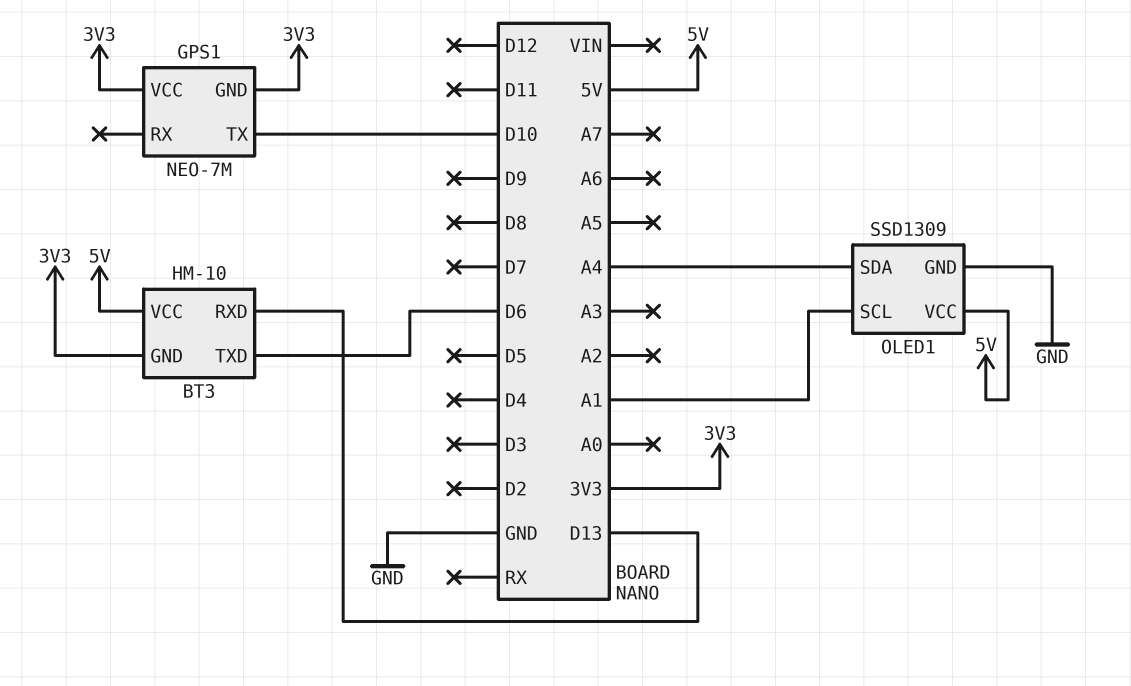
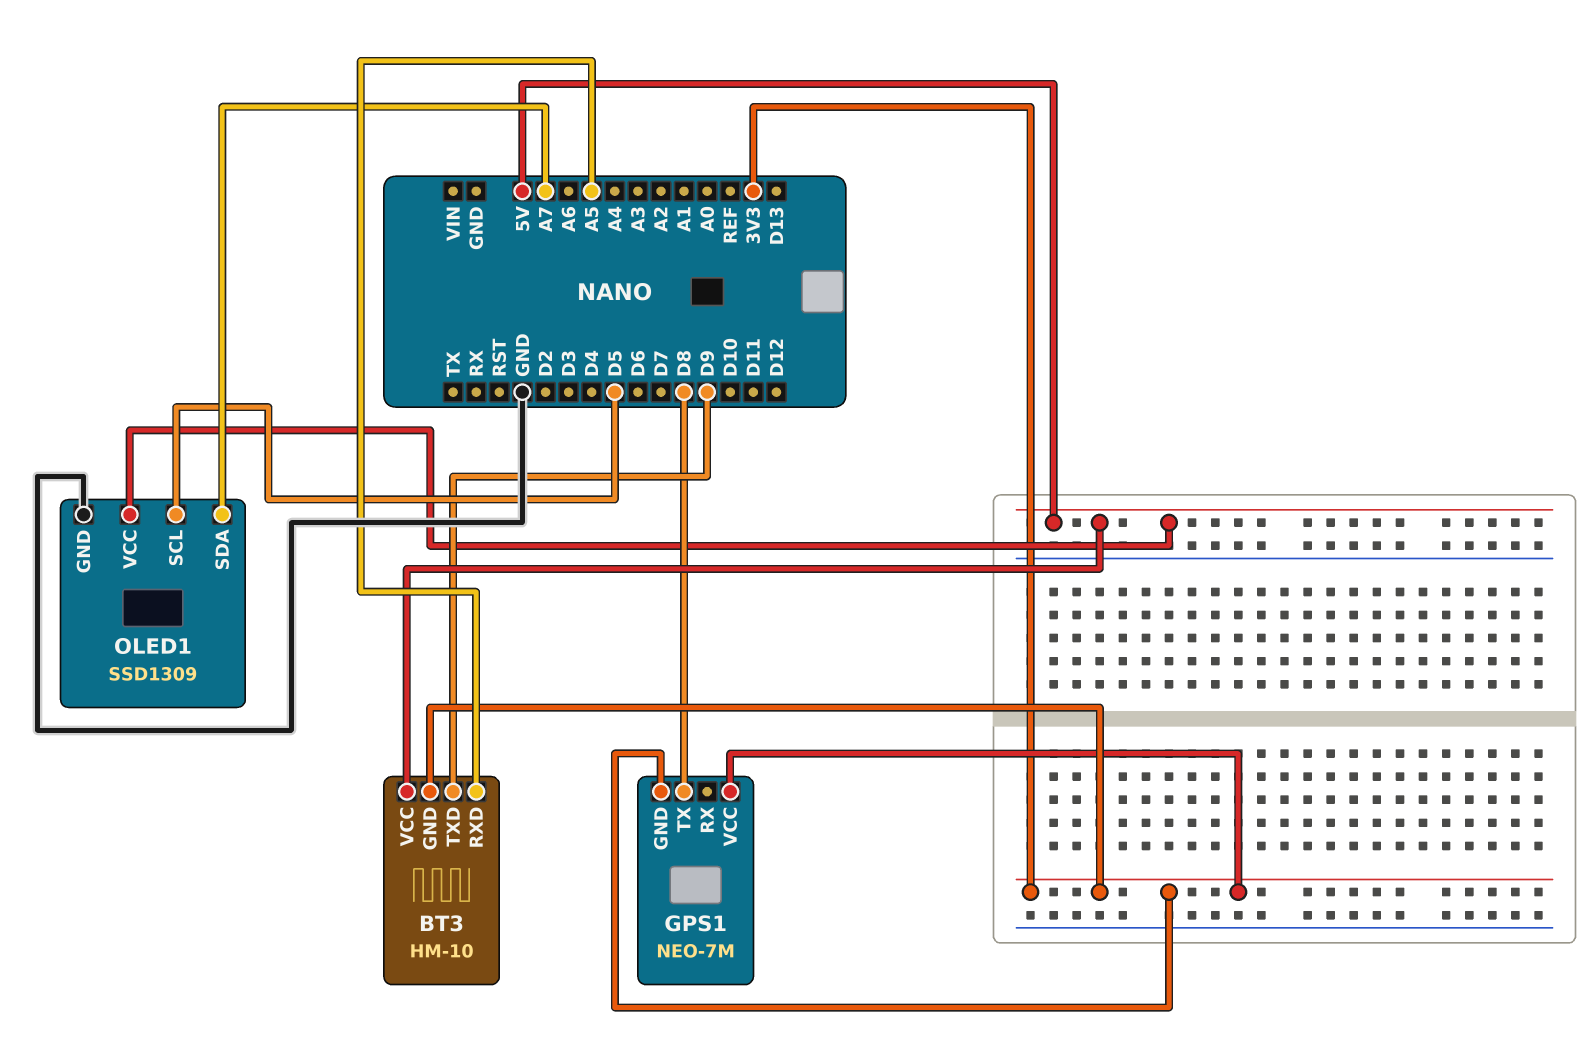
BT3 pin RXD: D13 -> A5
BT3 pin TXD: D6 -> D9
GPS1 pin TX: D10 -> D8
OLED1 pin SCL: A1 -> D5
OLED1 pin SDA: A4 -> A7

